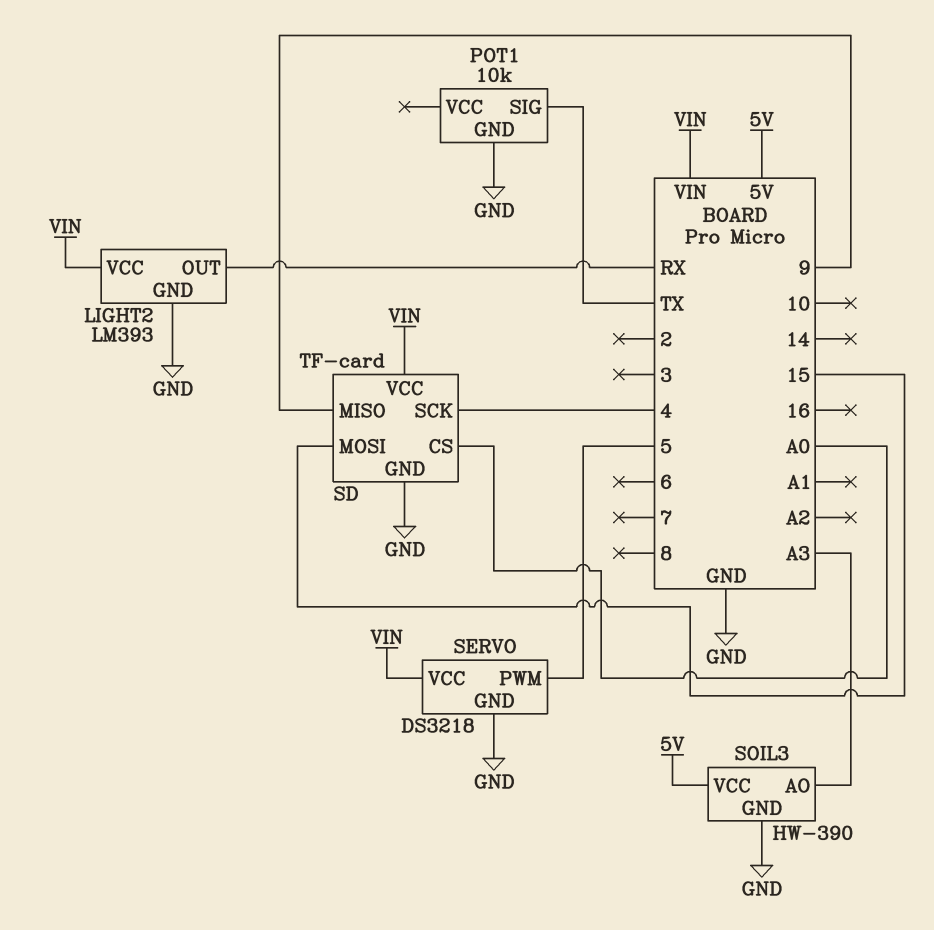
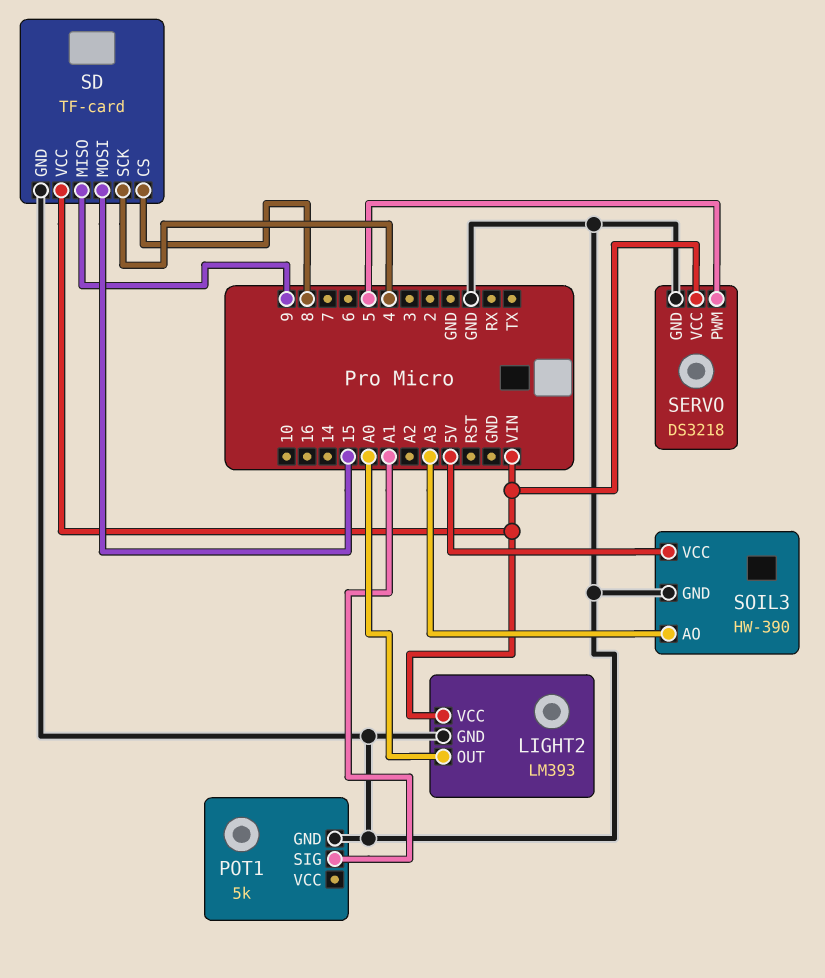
LIGHT2 pin OUT: RX -> A0
POT1: 10k -> 5k
POT1 pin SIG: TX -> A1
SD pin CS: A0 -> 8

